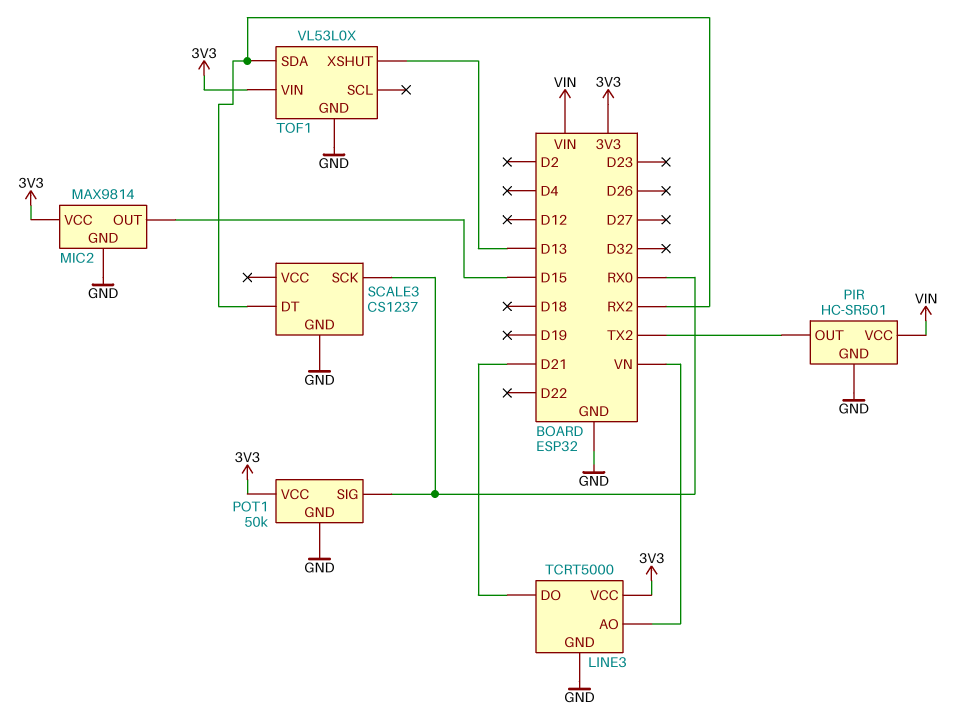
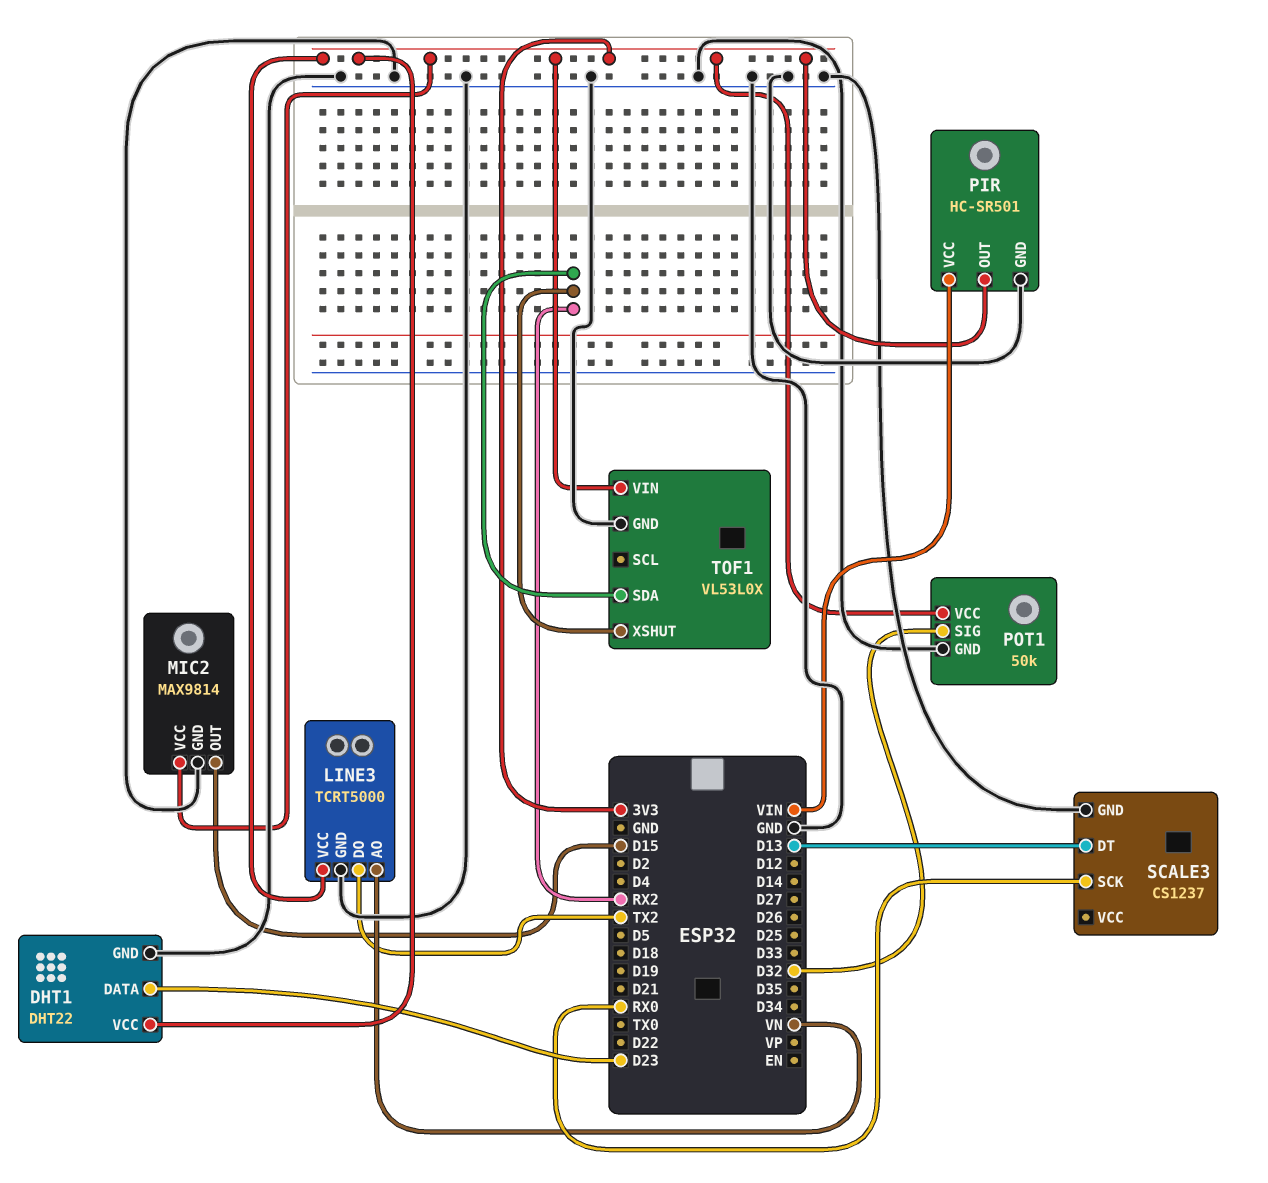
DHT1: none -> DHT22
DHT1 pin DATA: none -> D23
DHT1 pin GND: none -> GND
DHT1 pin VCC: none -> 3V3
LINE3 pin DO: D21 -> TX2
PIR pin OUT: TX2 -> 3V3
POT1 pin SIG: RX0 -> D32
SCALE3 pin DT: RX2 -> D13
TOF1 pin XSHUT: D13 -> RX2

